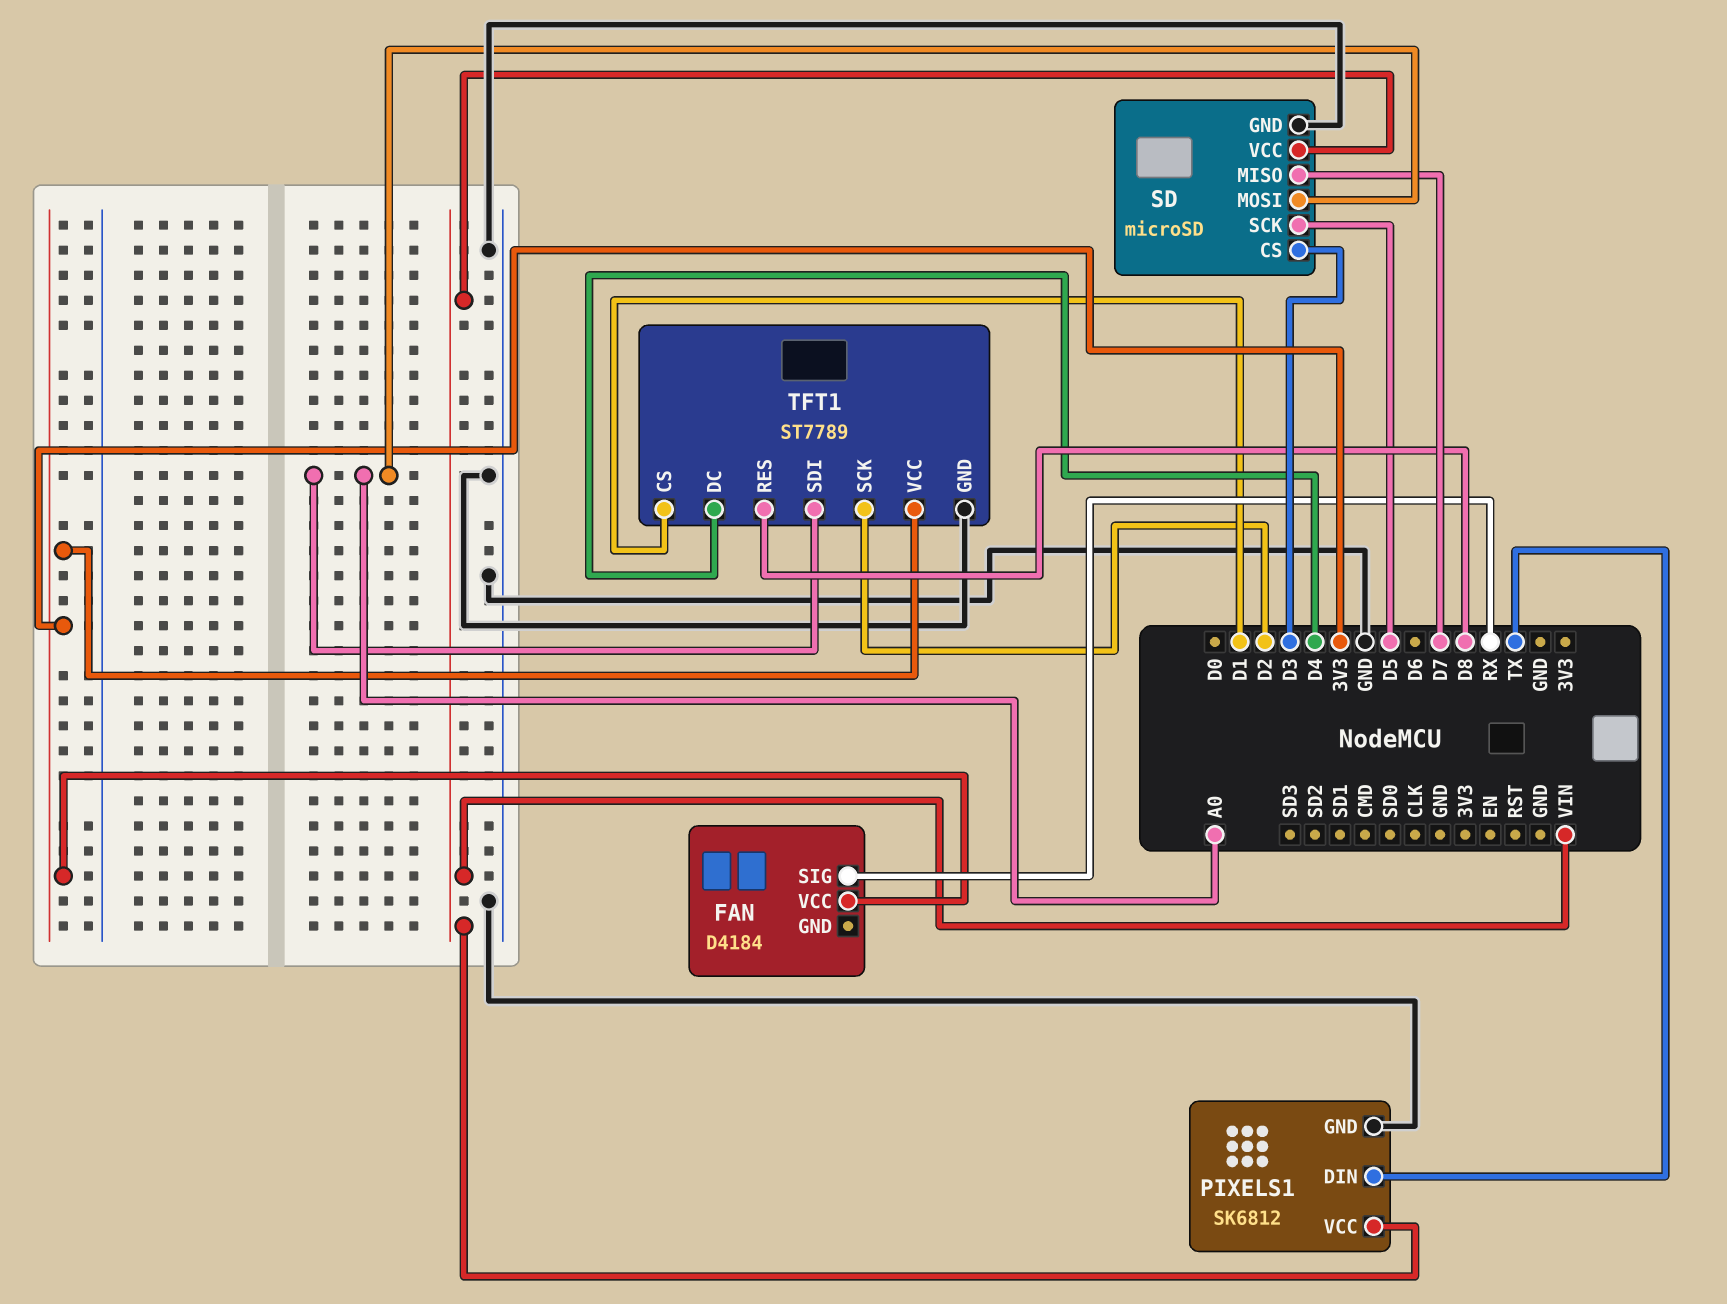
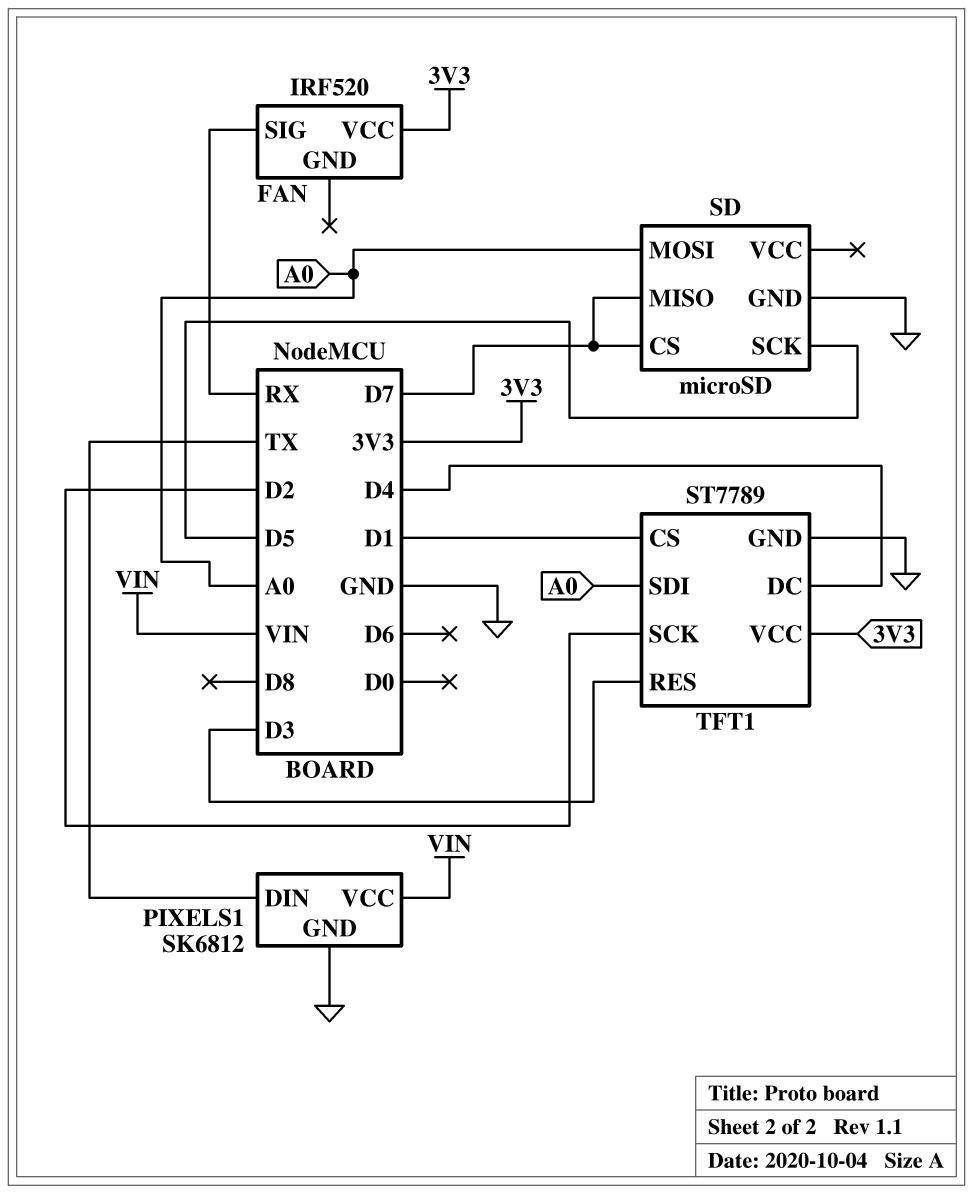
FAN: D4184 -> IRF520
SD pin CS: D3 -> D7
SD pin VCC: VIN -> none
TFT1 pin RES: D8 -> D3

